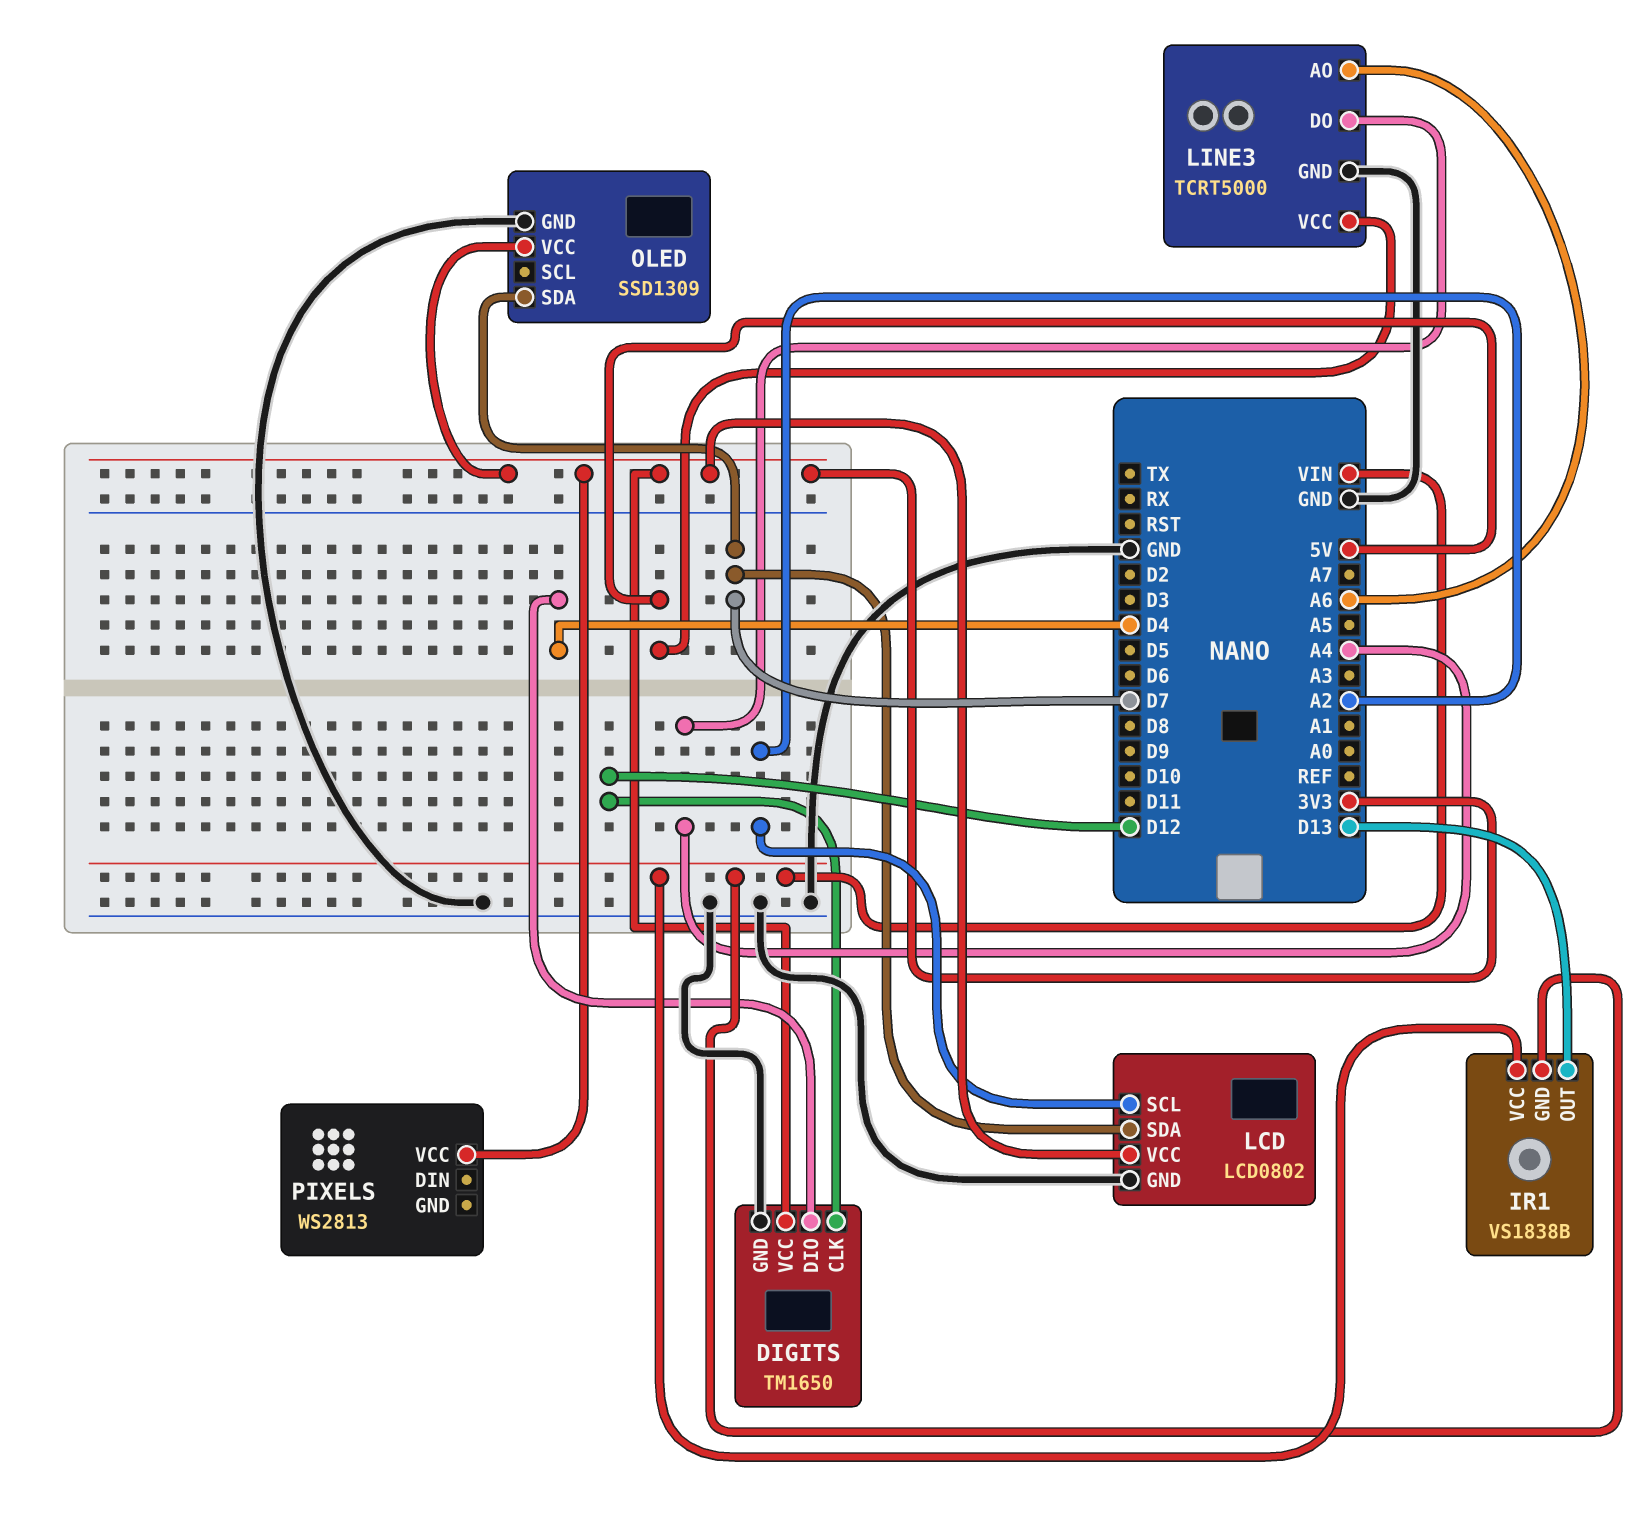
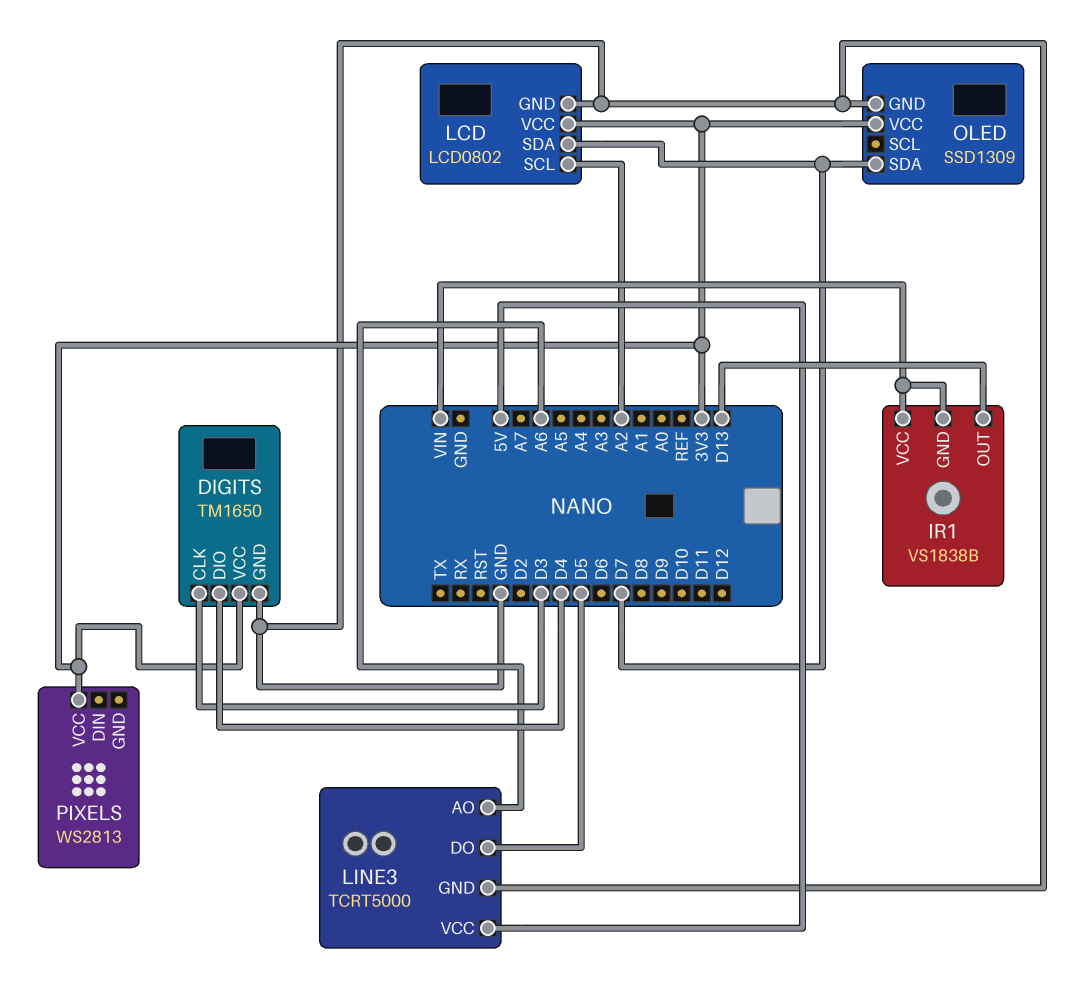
DIGITS pin CLK: D12 -> D3
LINE3 pin DO: A4 -> D5

